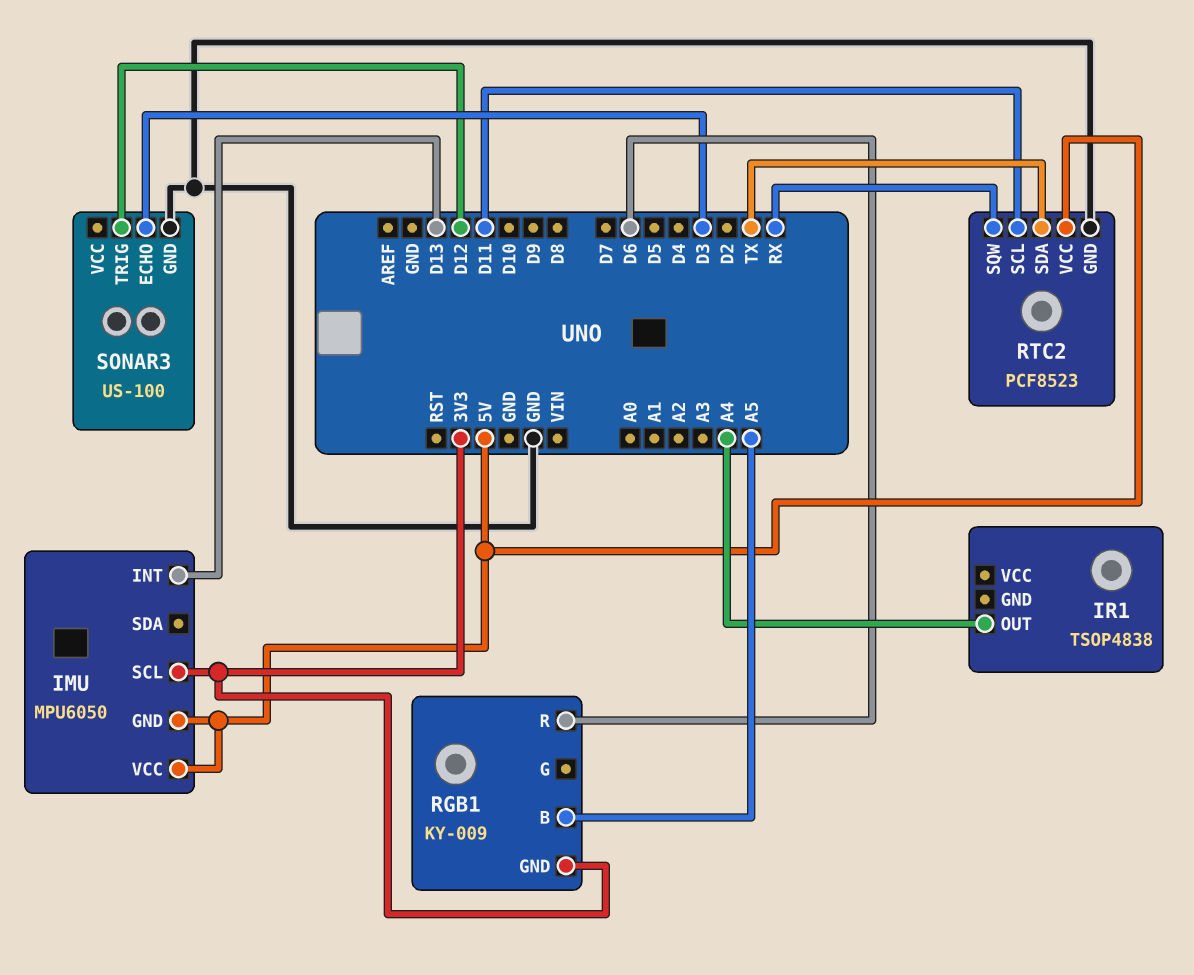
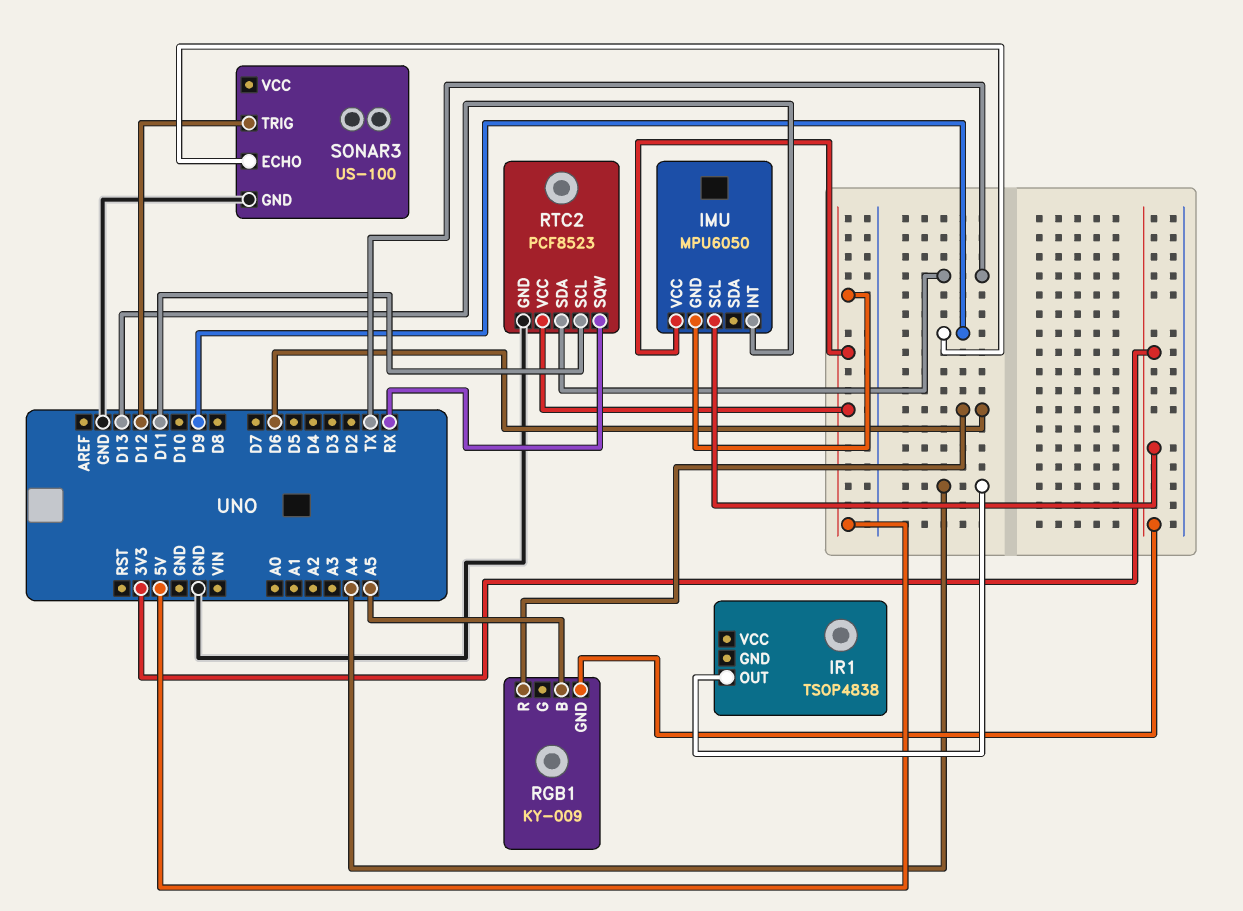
SONAR3 pin ECHO: D3 -> D9

